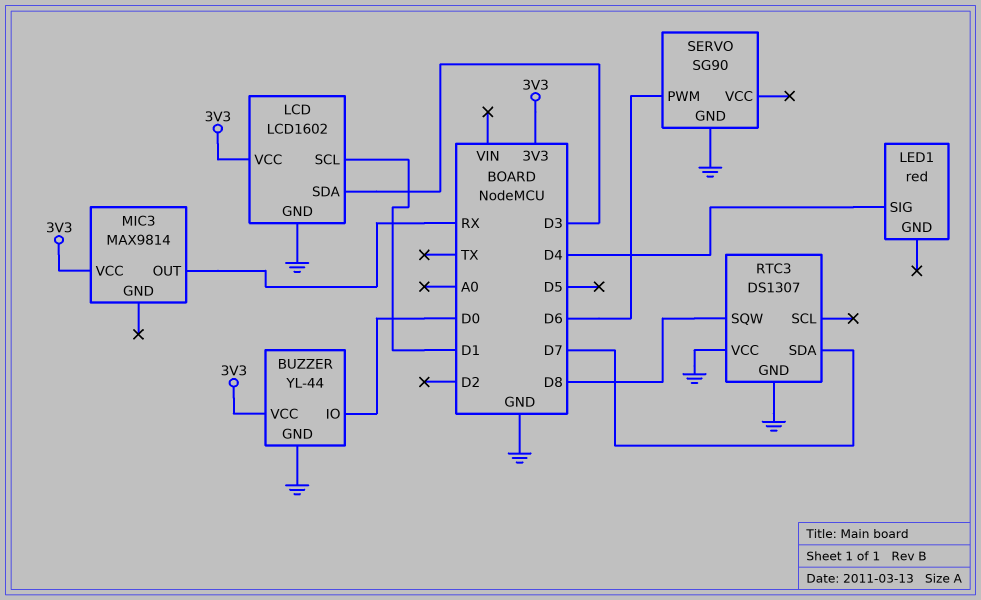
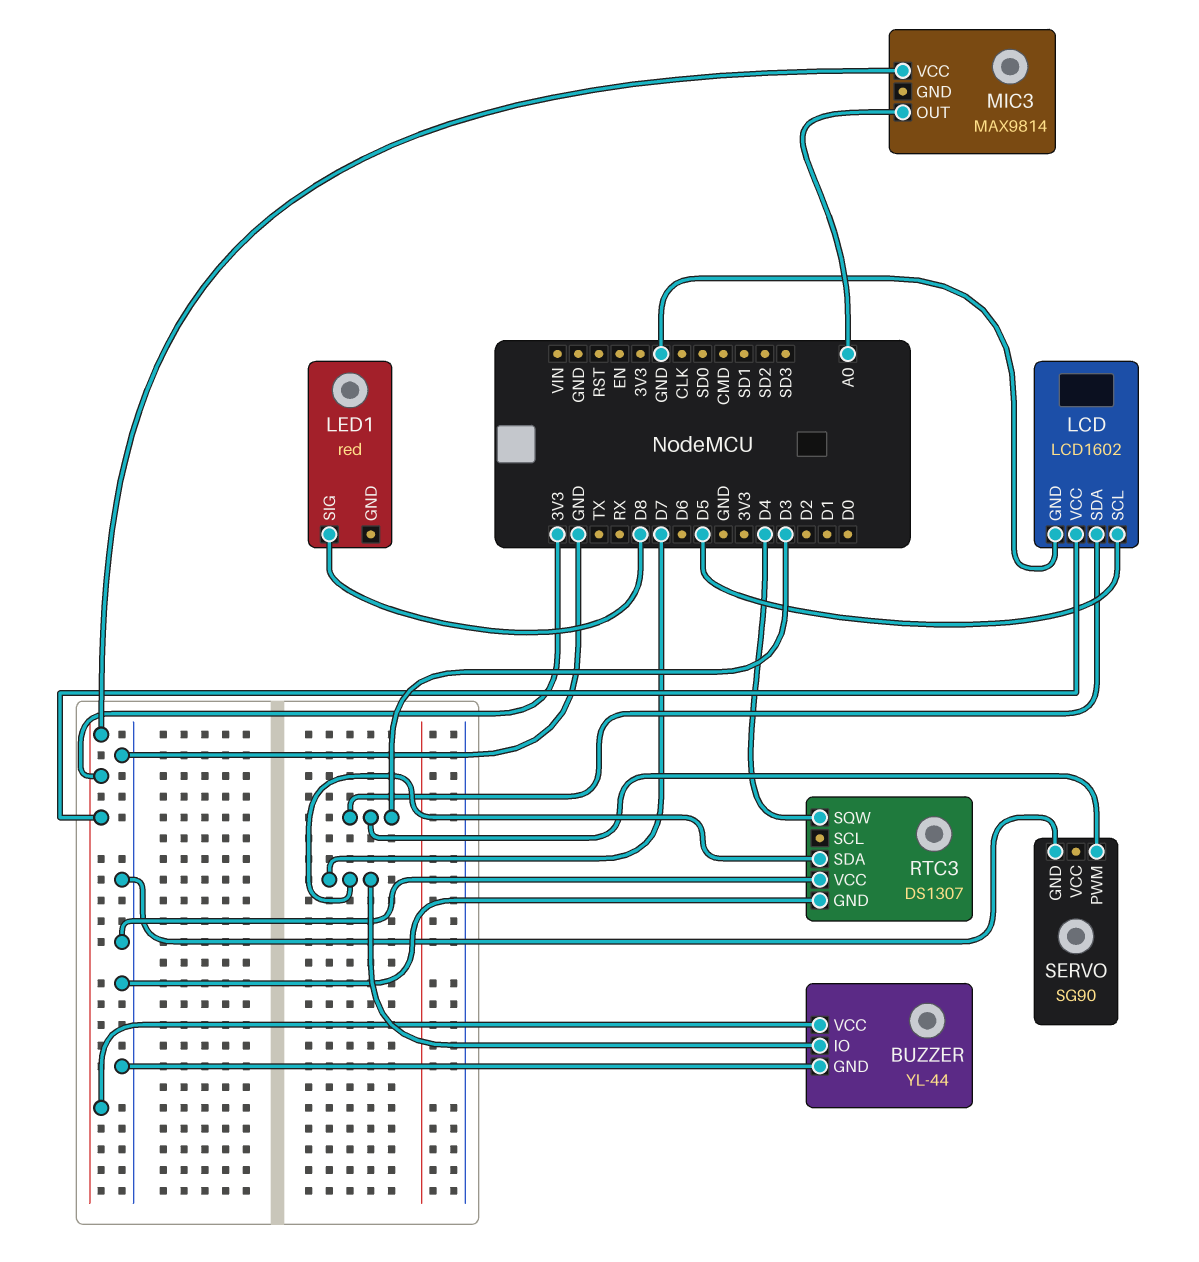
BUZZER pin IO: D0 -> D7
LCD pin SCL: D1 -> D5
LED1 pin SIG: D4 -> D8
MIC3 pin OUT: RX -> A0
RTC3 pin SQW: D8 -> D4
SERVO pin PWM: D6 -> D3

